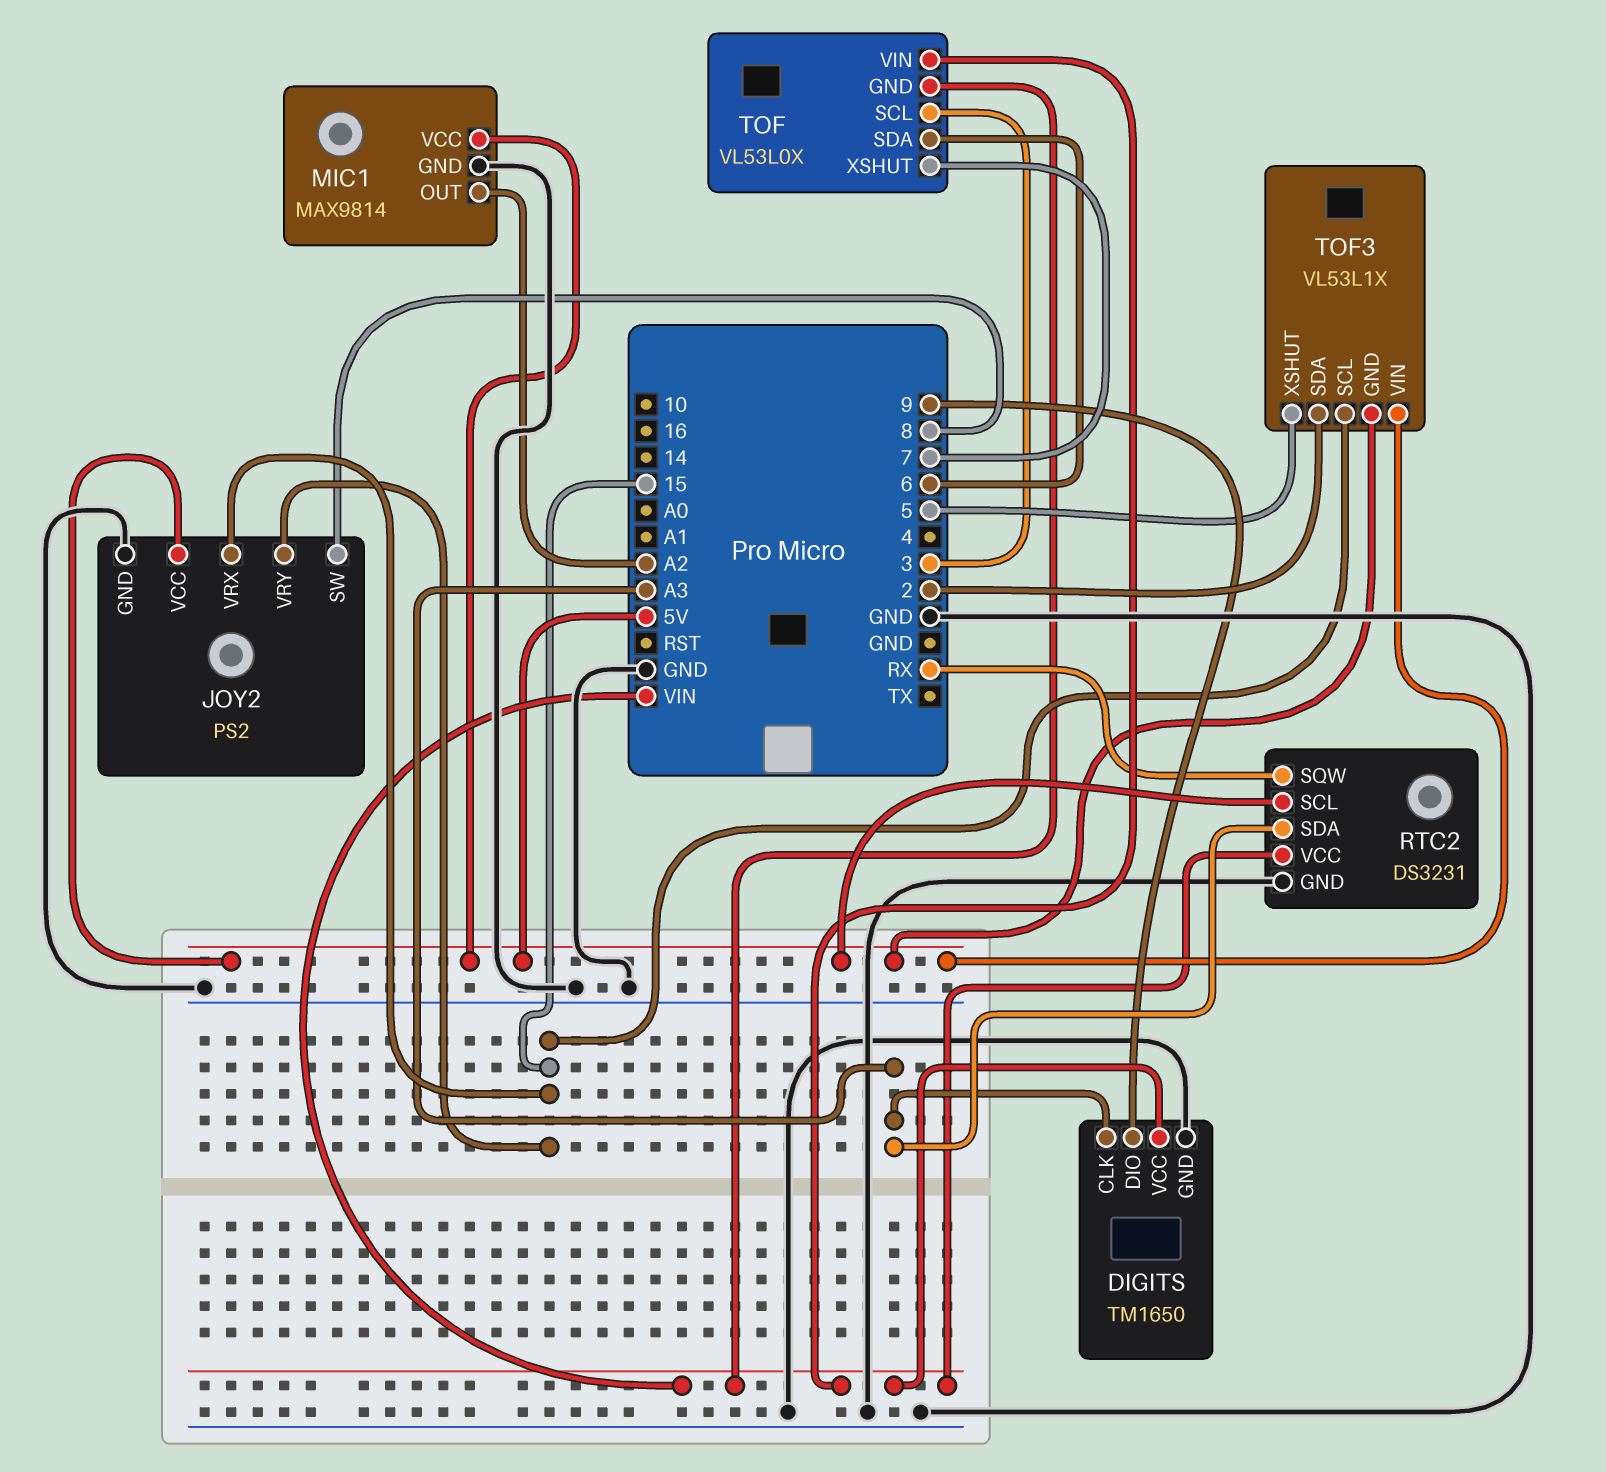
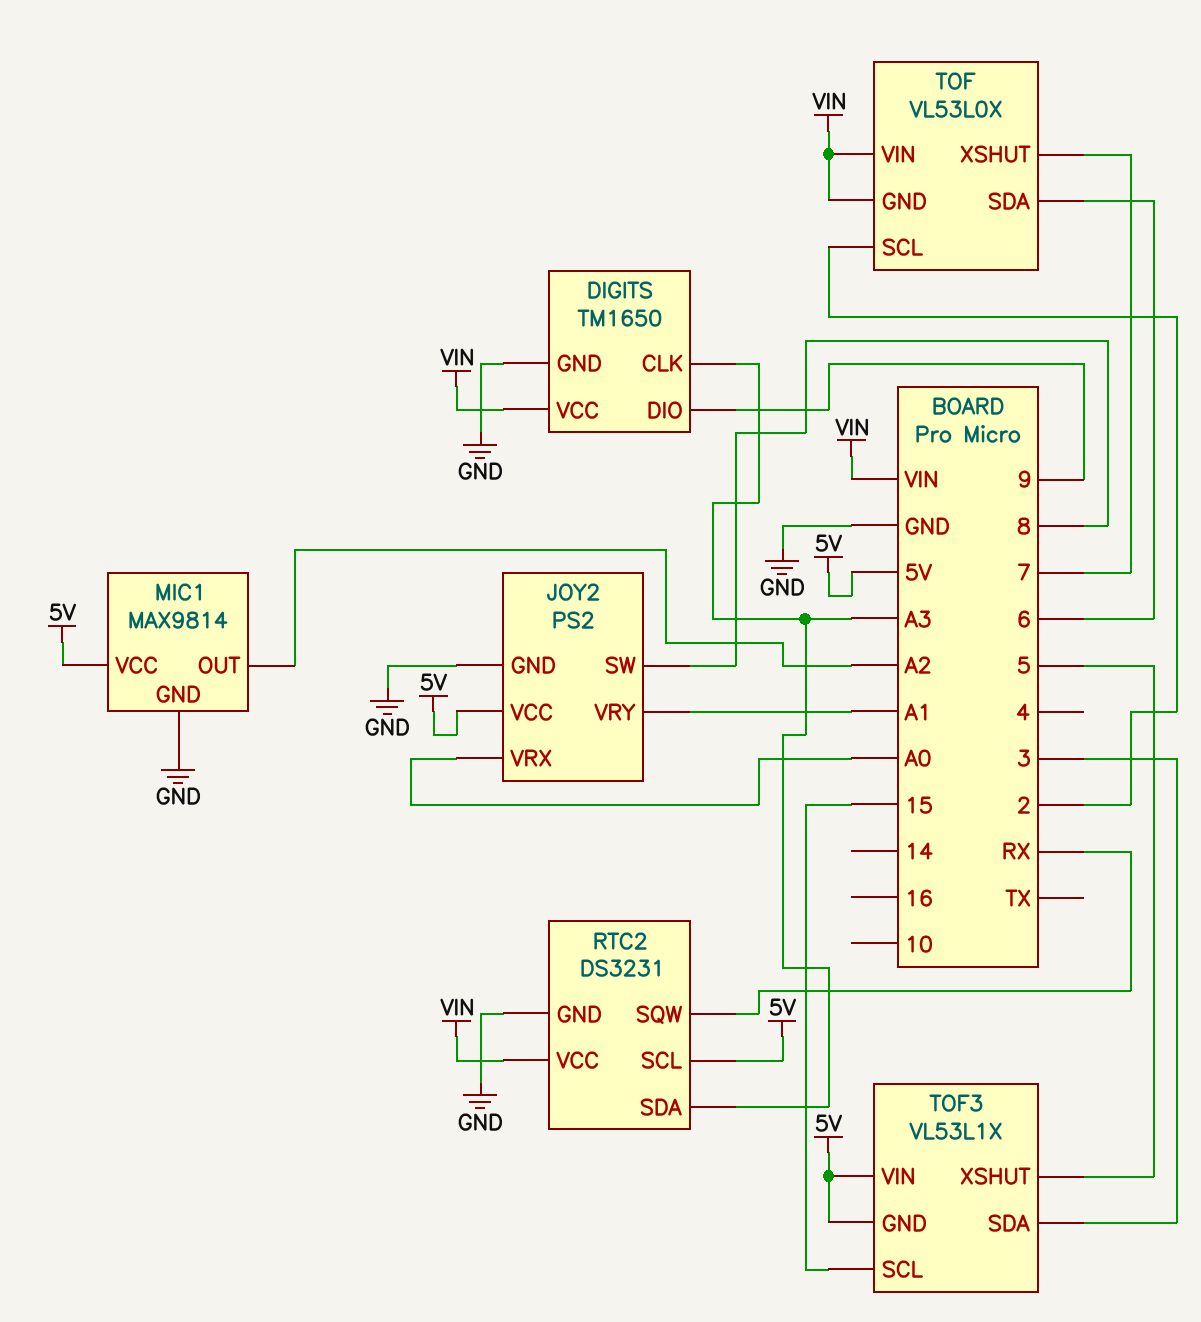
JOY2 pin VRX: 15 -> A0
JOY2 pin VRY: 15 -> A1
TOF pin SCL: 3 -> 2
TOF3 pin SDA: 2 -> 3

